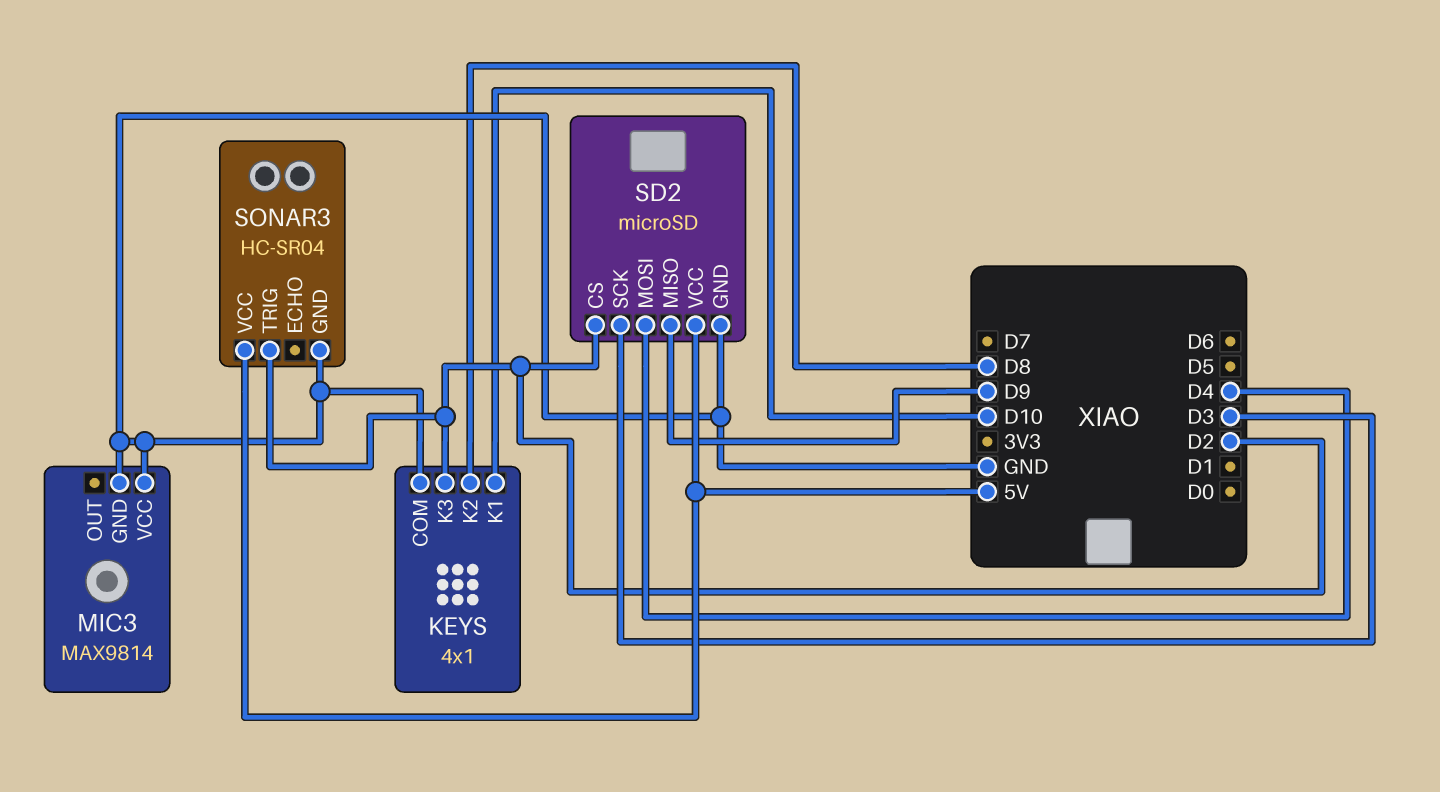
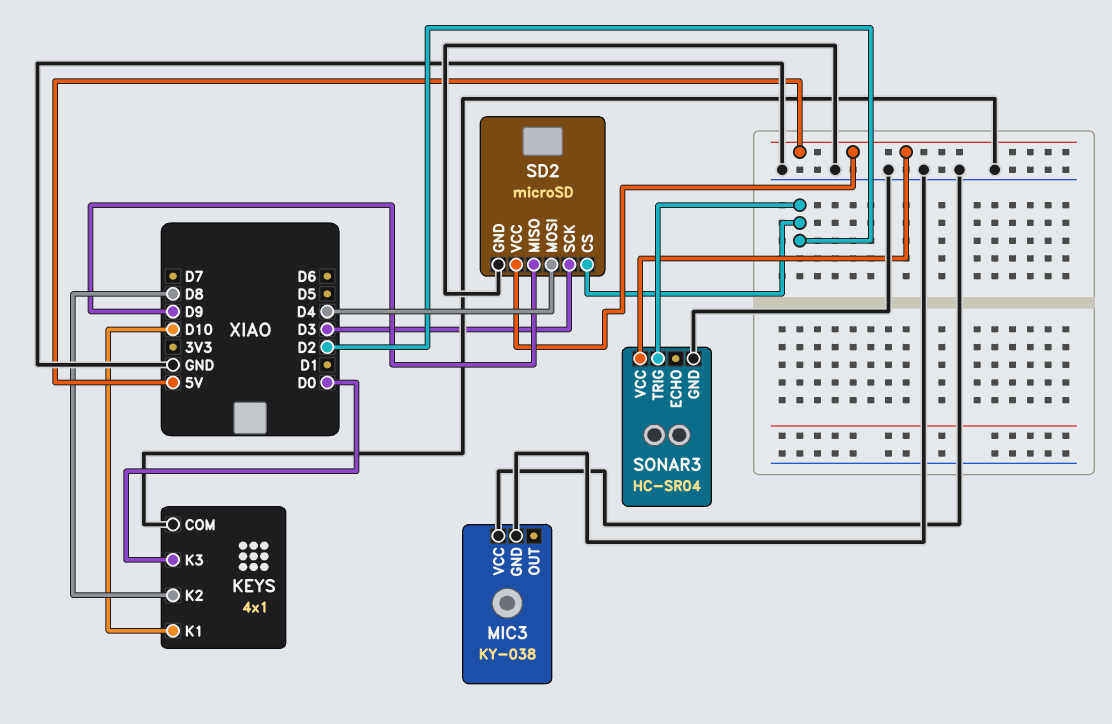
KEYS pin K3: D2 -> D0
MIC3: MAX9814 -> KY-038

